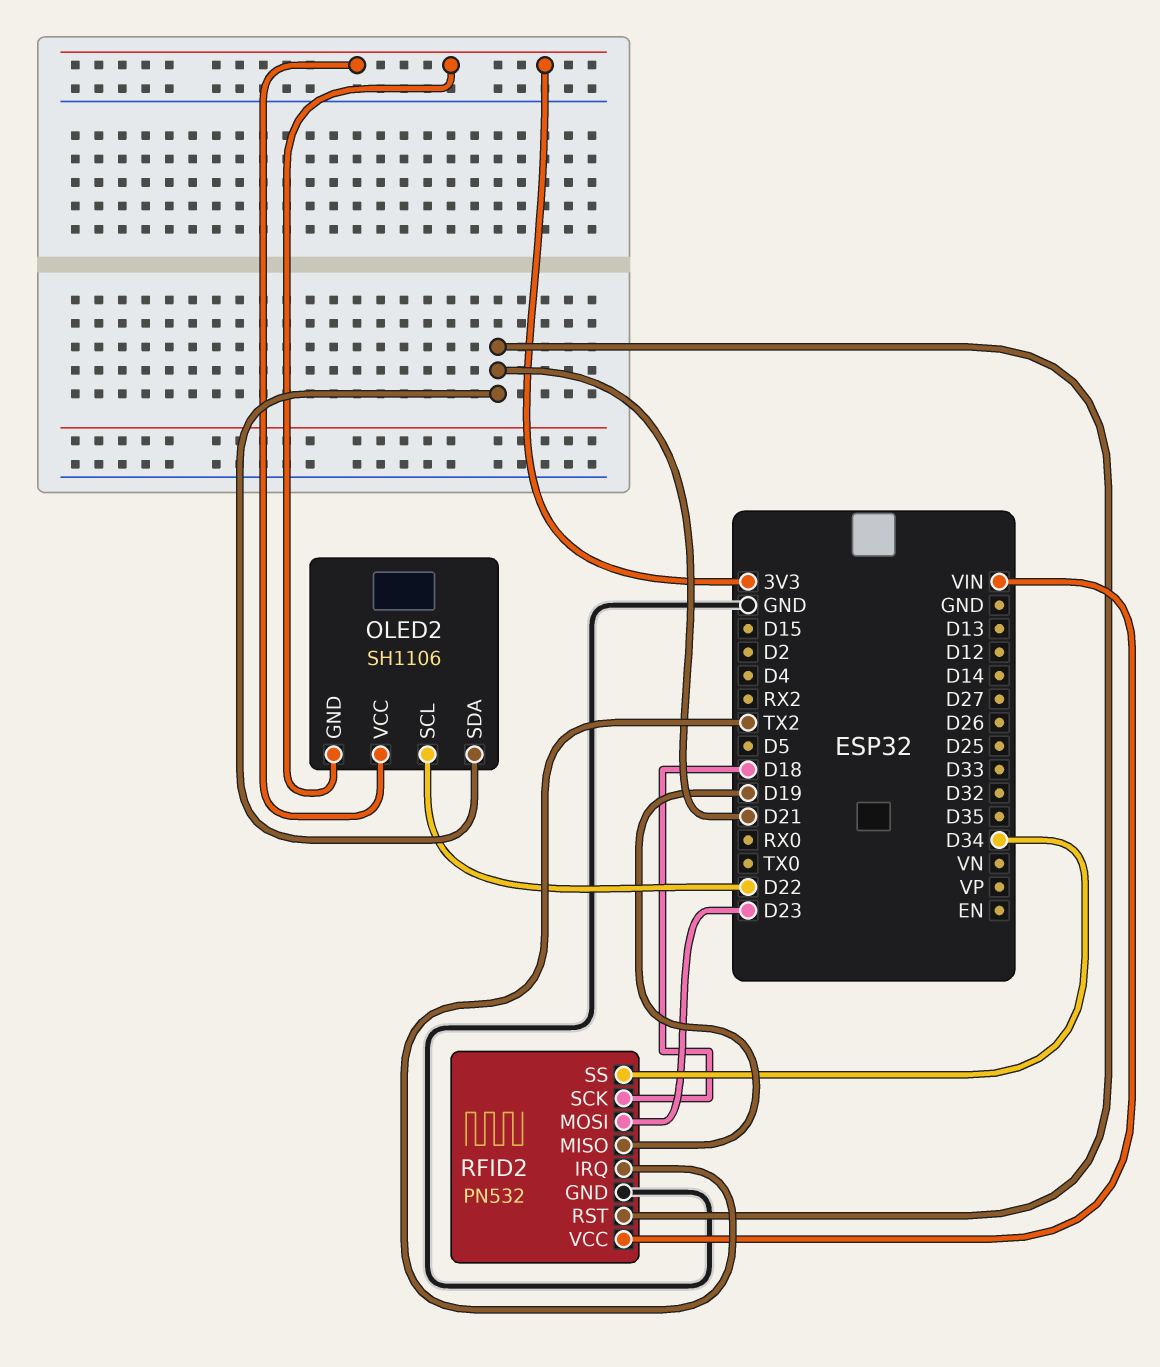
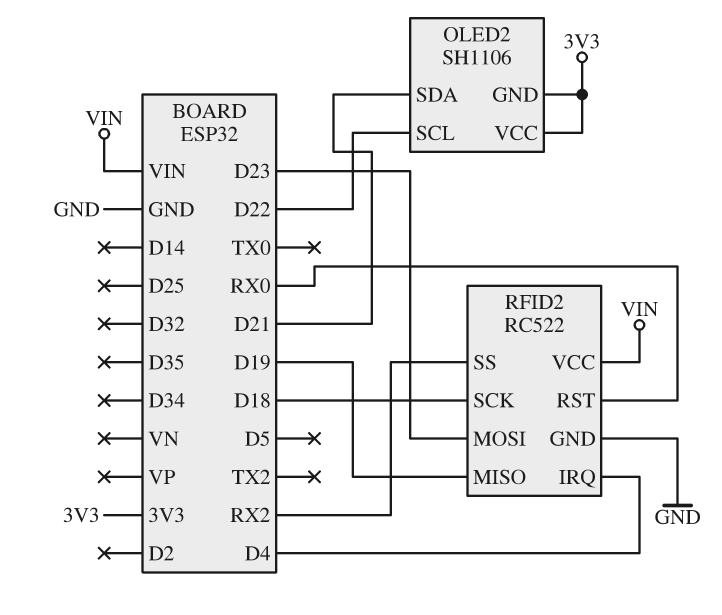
RFID2: PN532 -> RC522
RFID2 pin IRQ: TX2 -> D4
RFID2 pin RST: D21 -> RX0
RFID2 pin SS: D34 -> RX2

